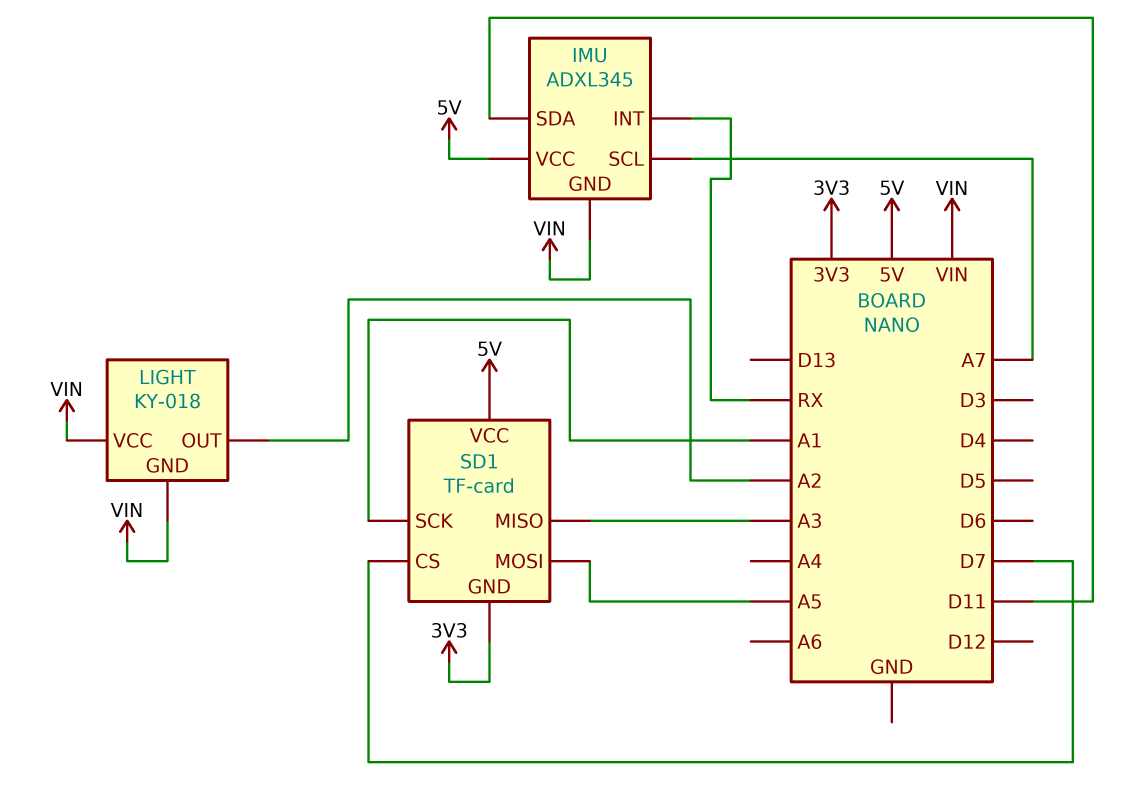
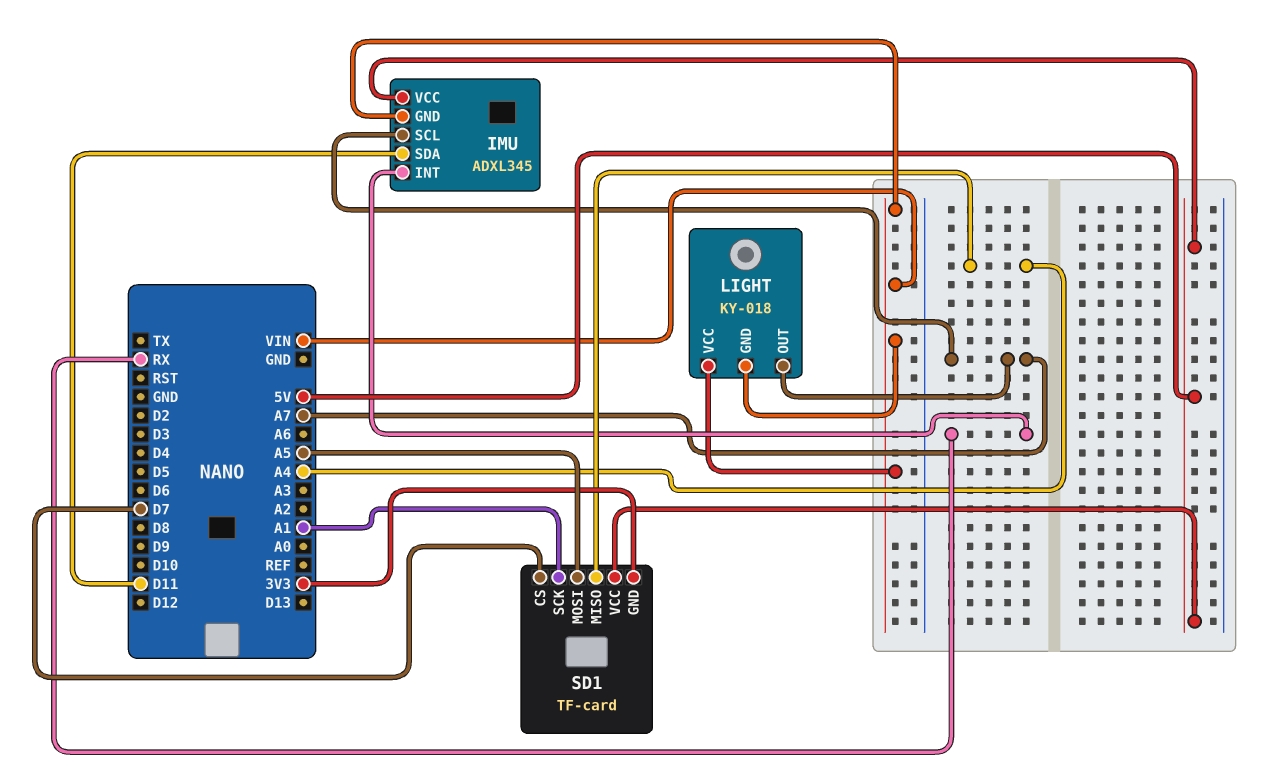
LIGHT pin OUT: A2 -> A7
SD1 pin MISO: A3 -> A4

